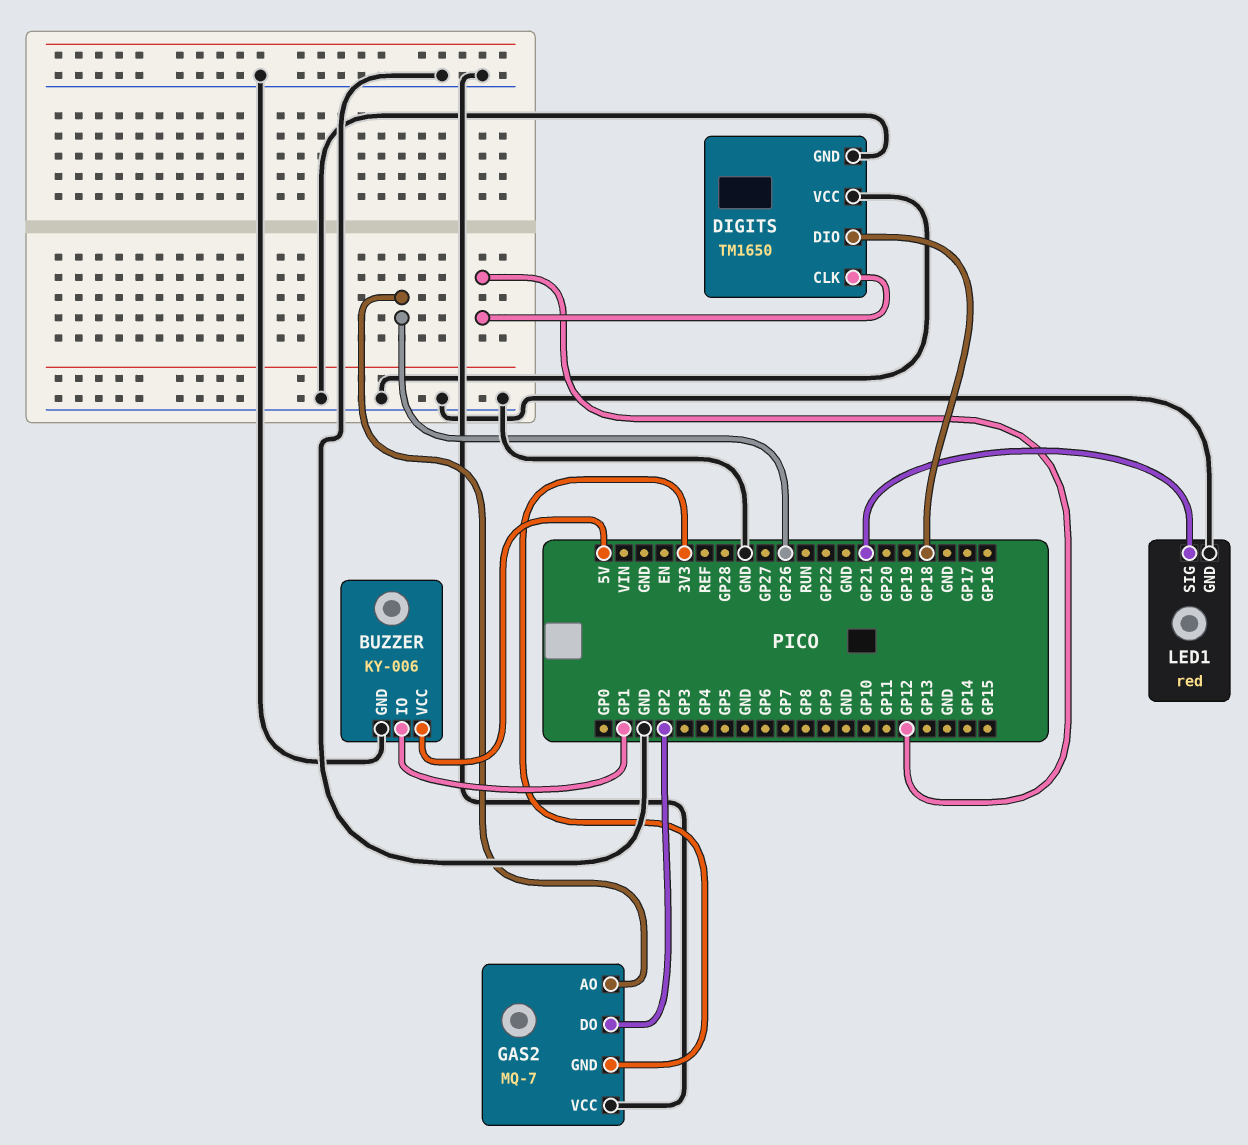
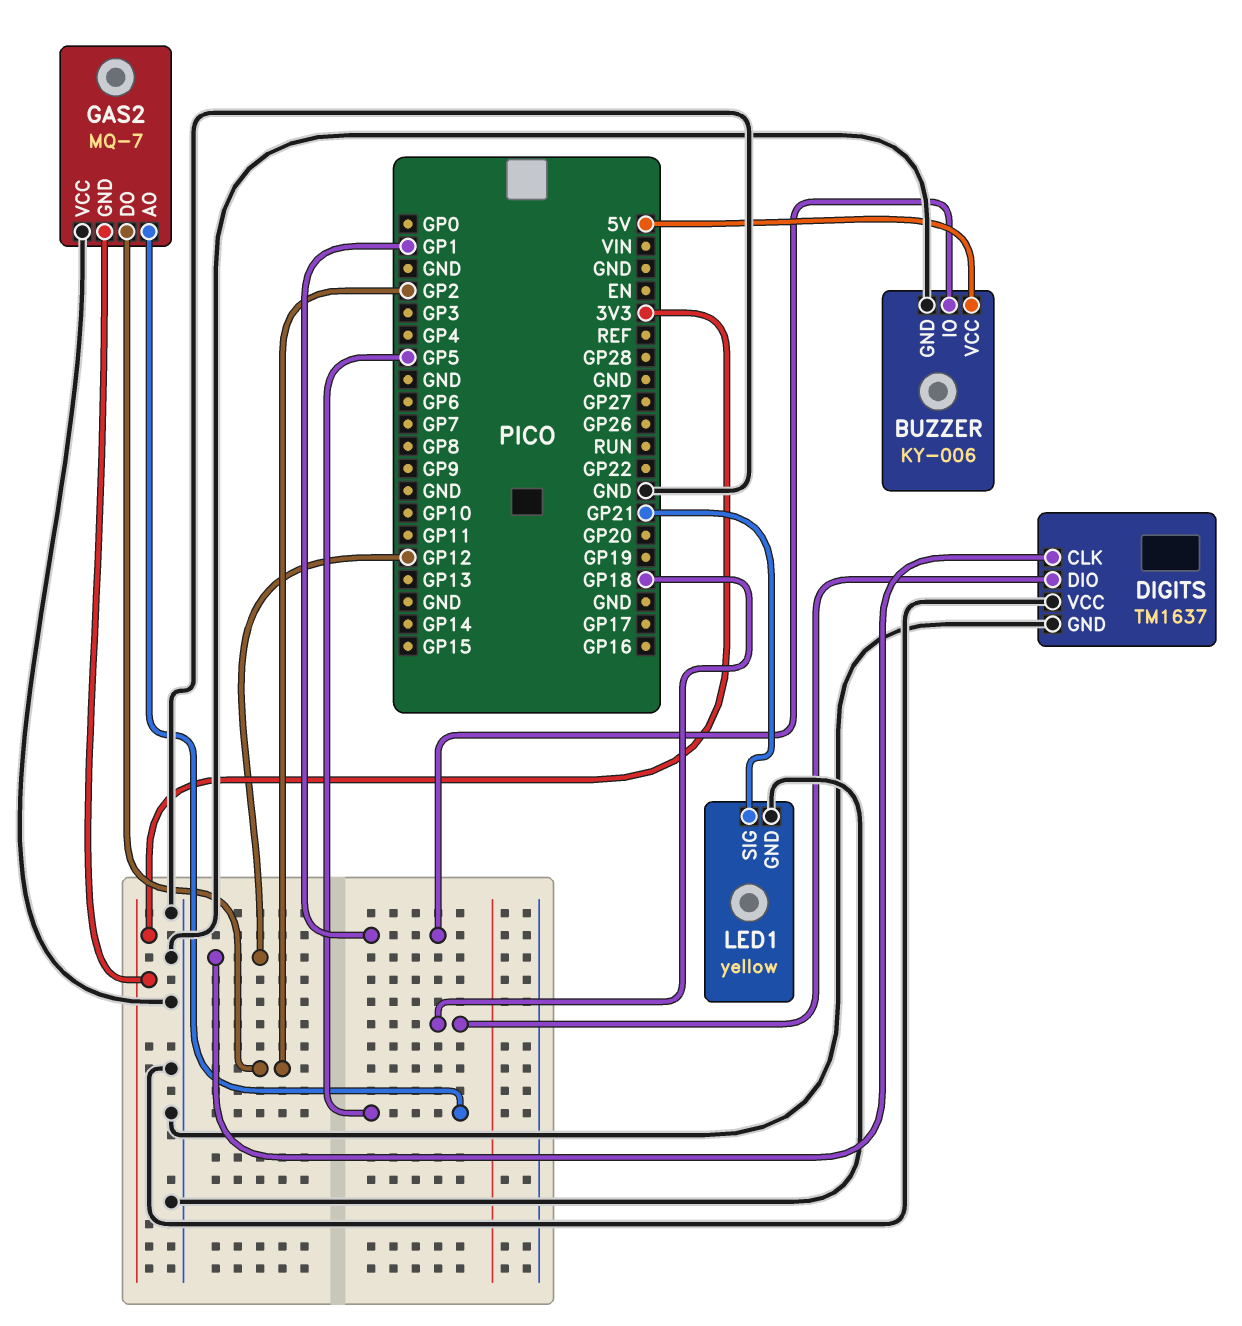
DIGITS: TM1650 -> TM1637
GAS2 pin AO: GP26 -> GP5
LED1: red -> yellow

